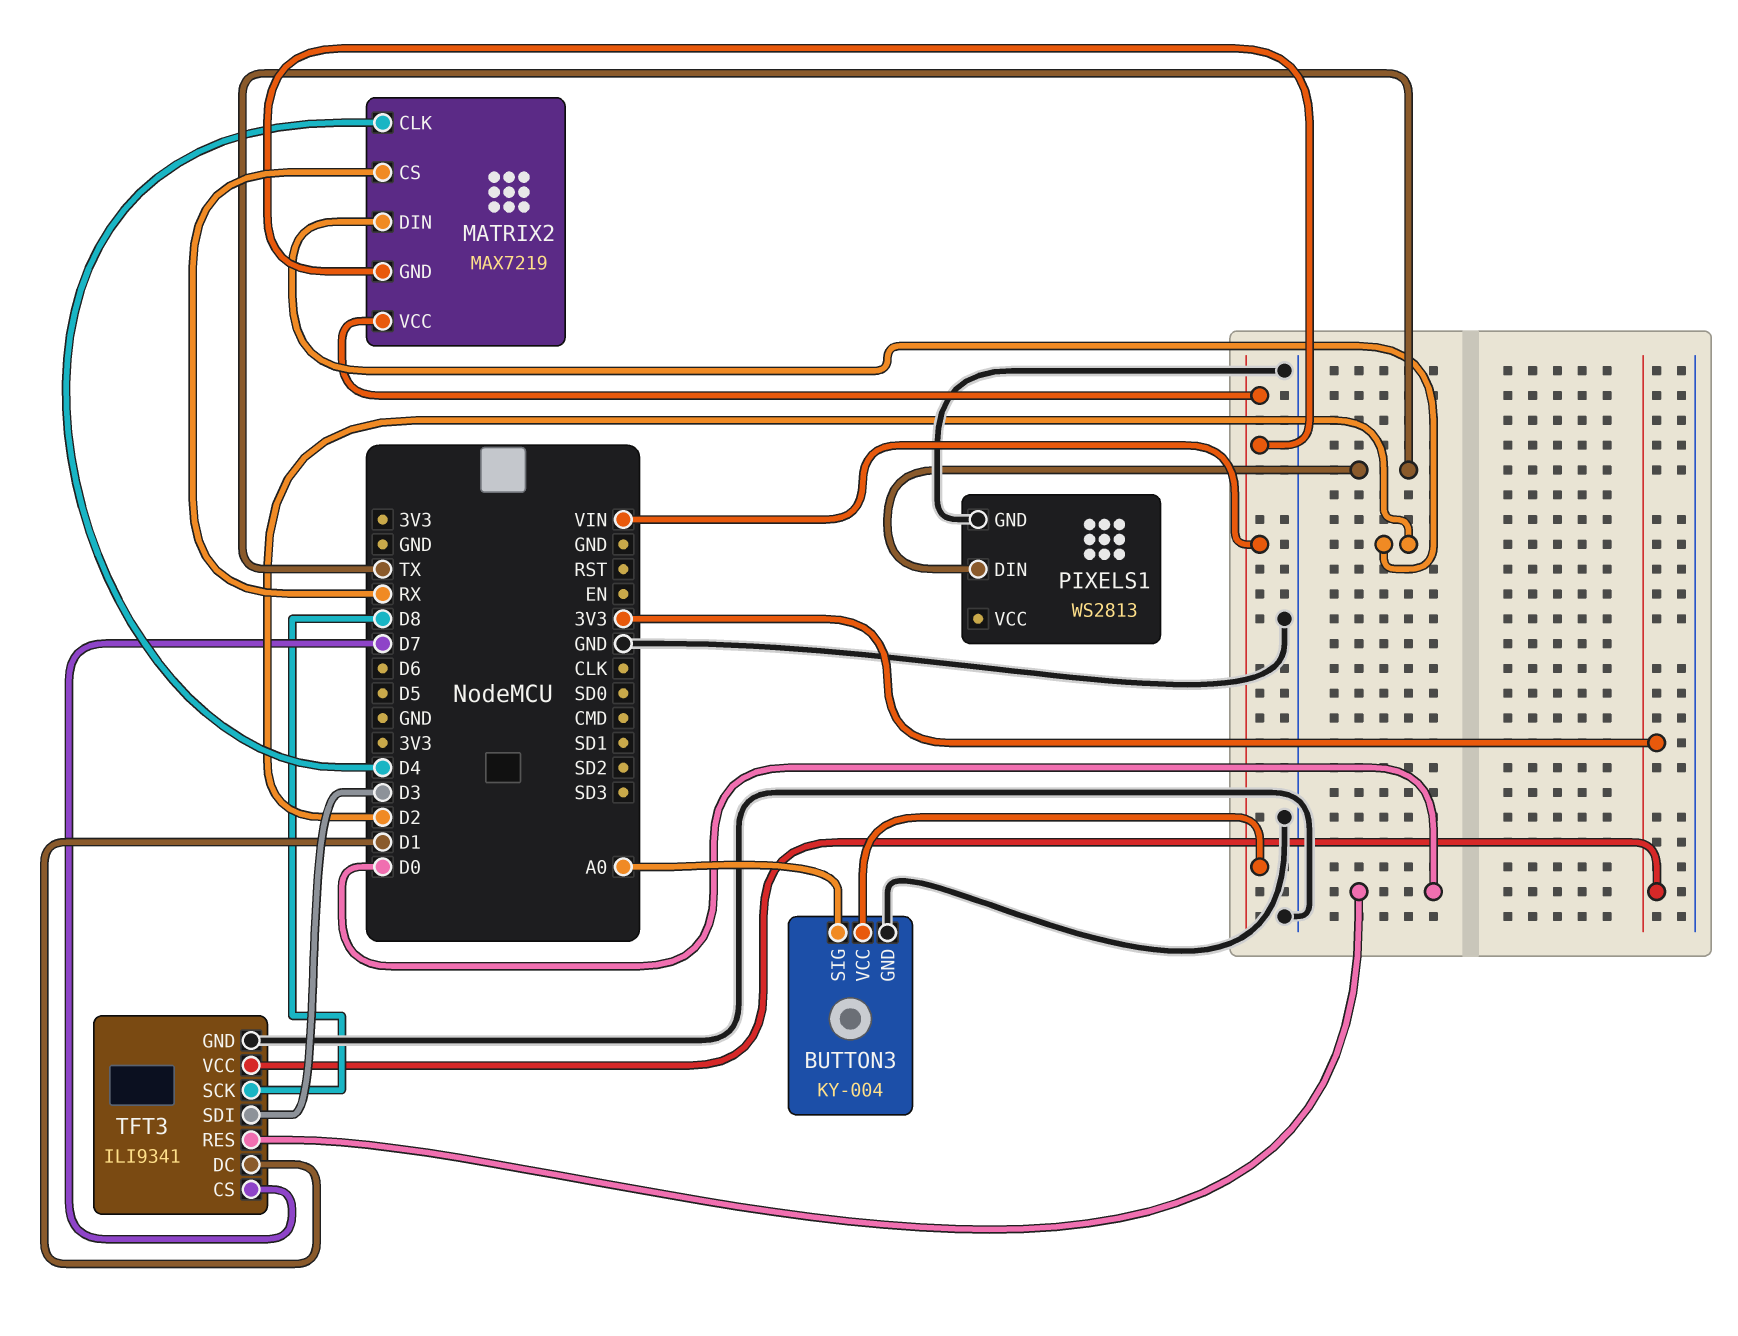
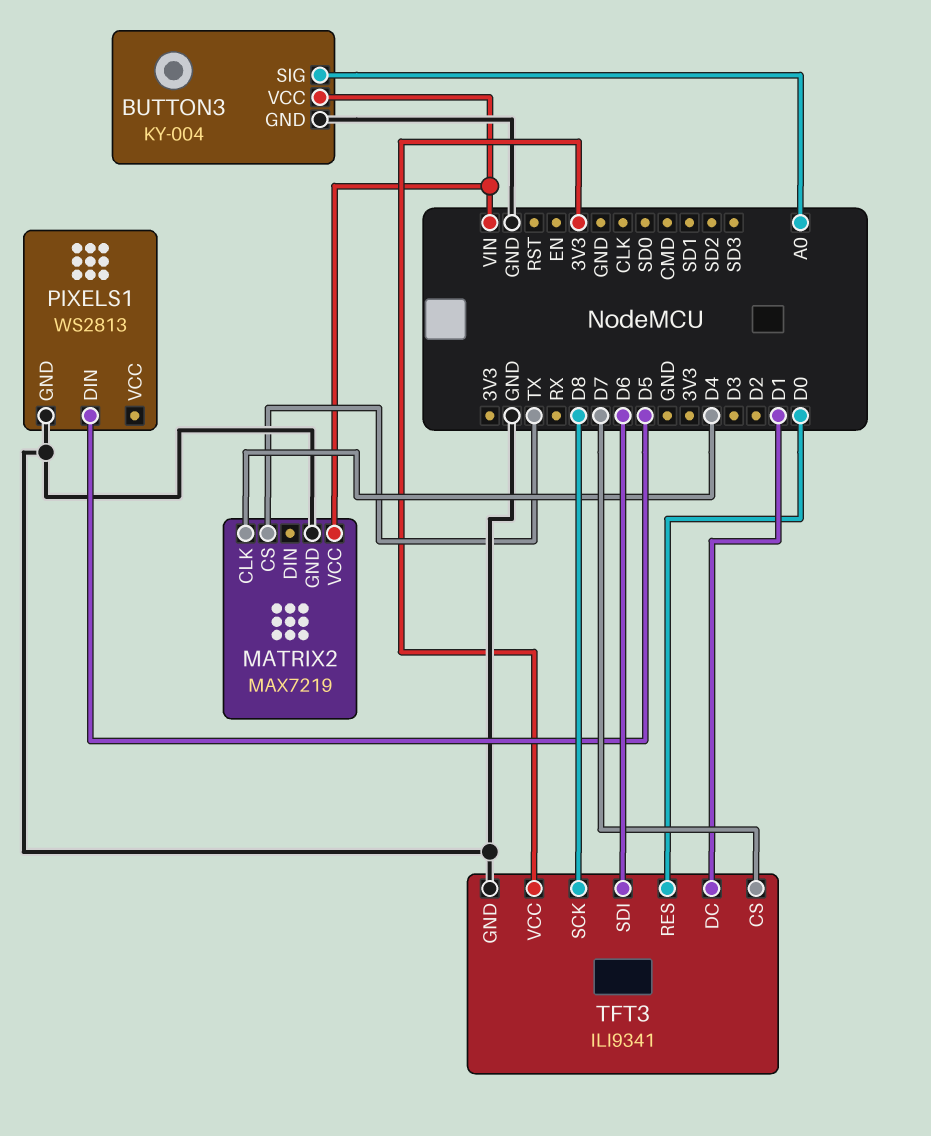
MATRIX2 pin CS: RX -> TX
MATRIX2 pin DIN: D2 -> none
MATRIX2 pin GND: VIN -> GND
PIXELS1 pin DIN: TX -> D5
TFT3 pin SDI: D3 -> D6

